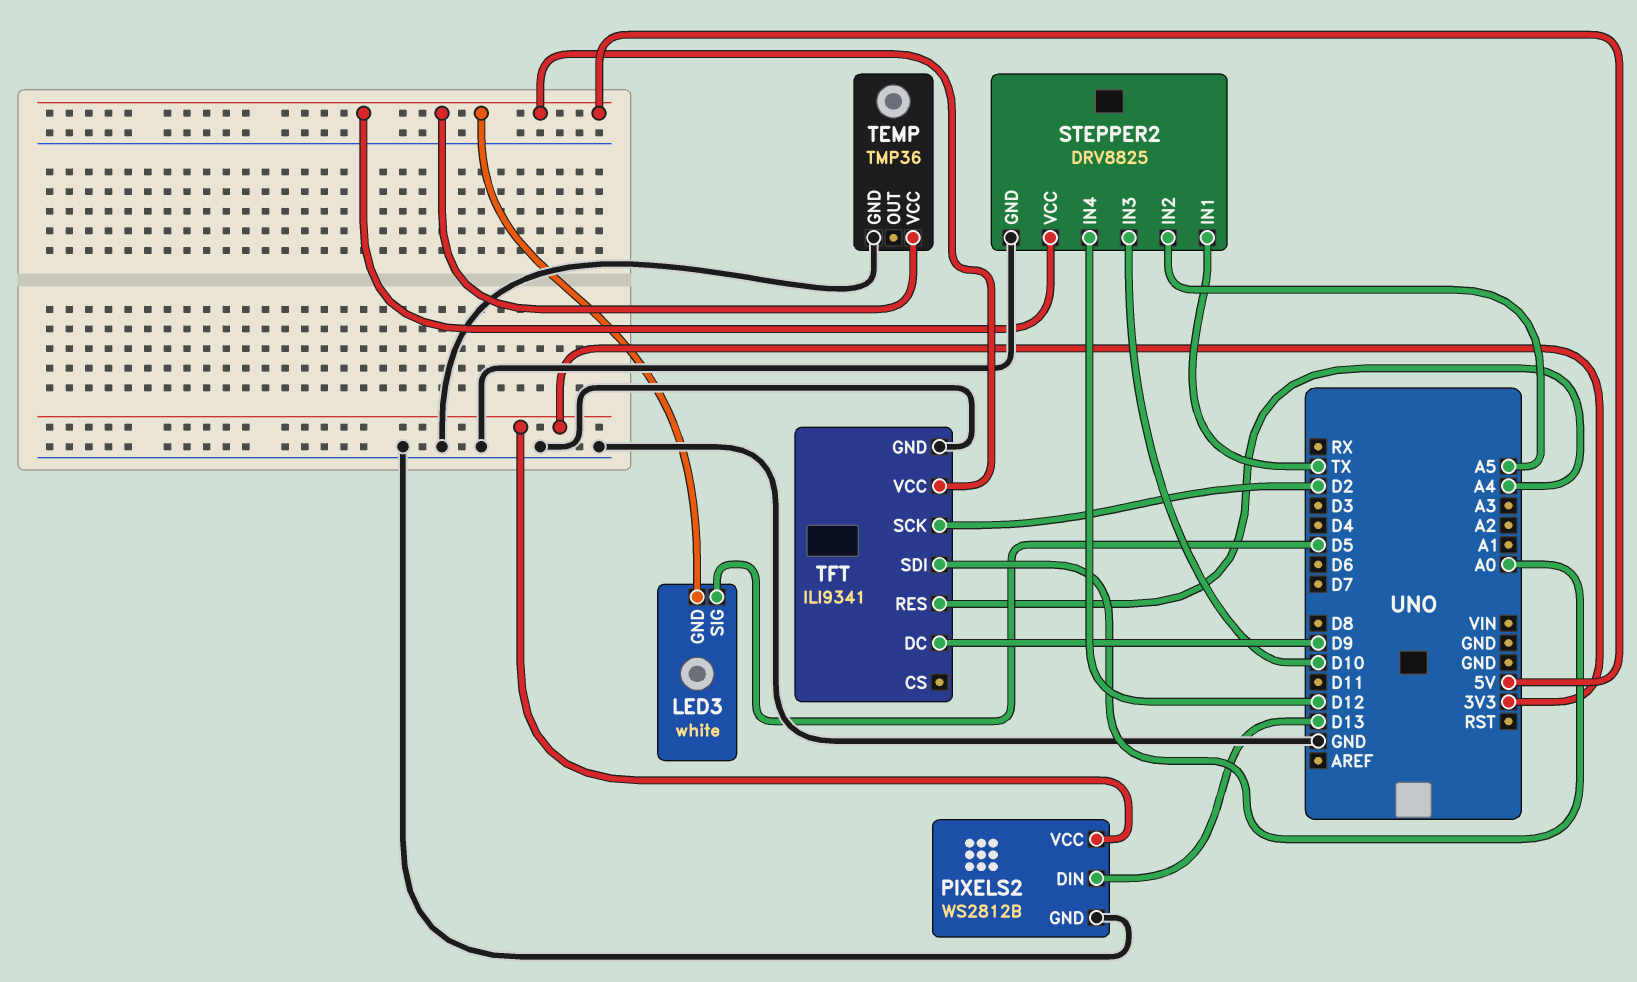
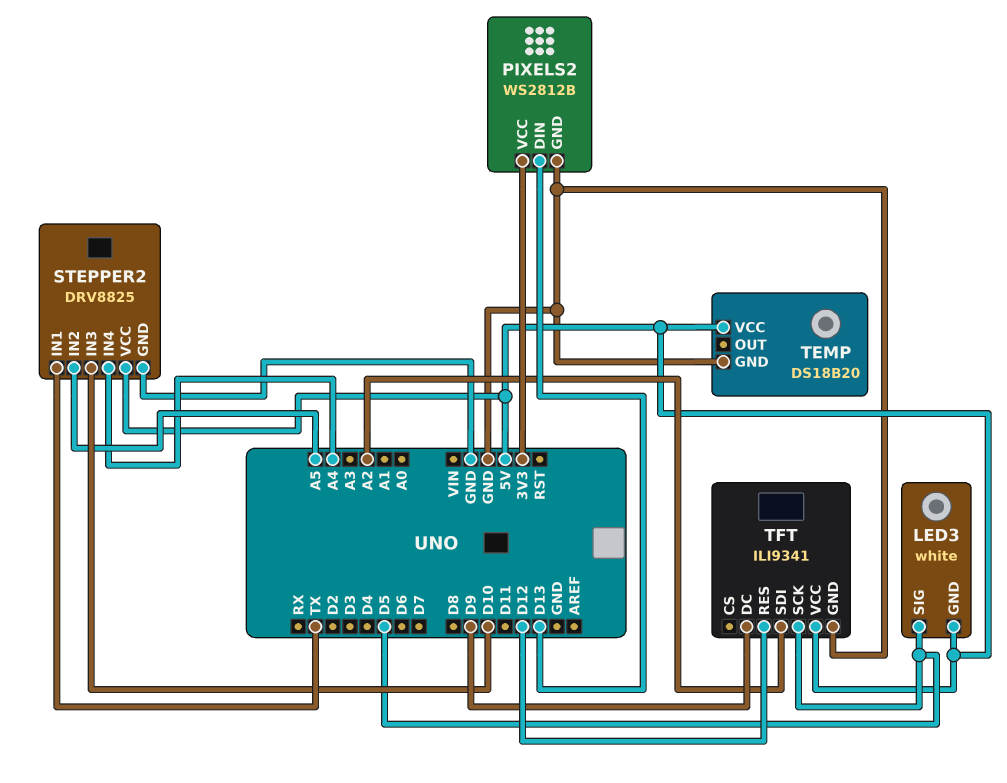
STEPPER2 pin IN4: D12 -> A4
TEMP: TMP36 -> DS18B20
TFT pin RES: A4 -> D12
TFT pin SCK: D2 -> D5
TFT pin SDI: A0 -> A2

